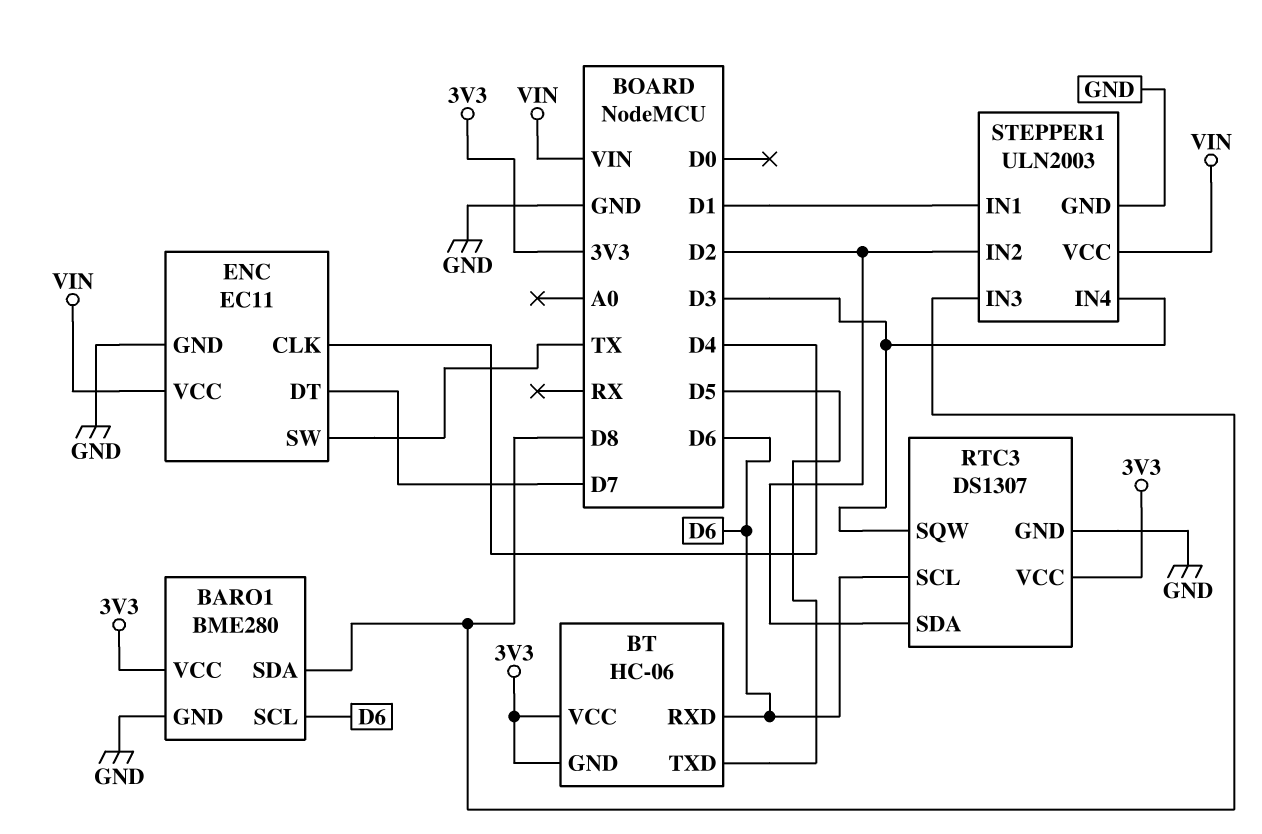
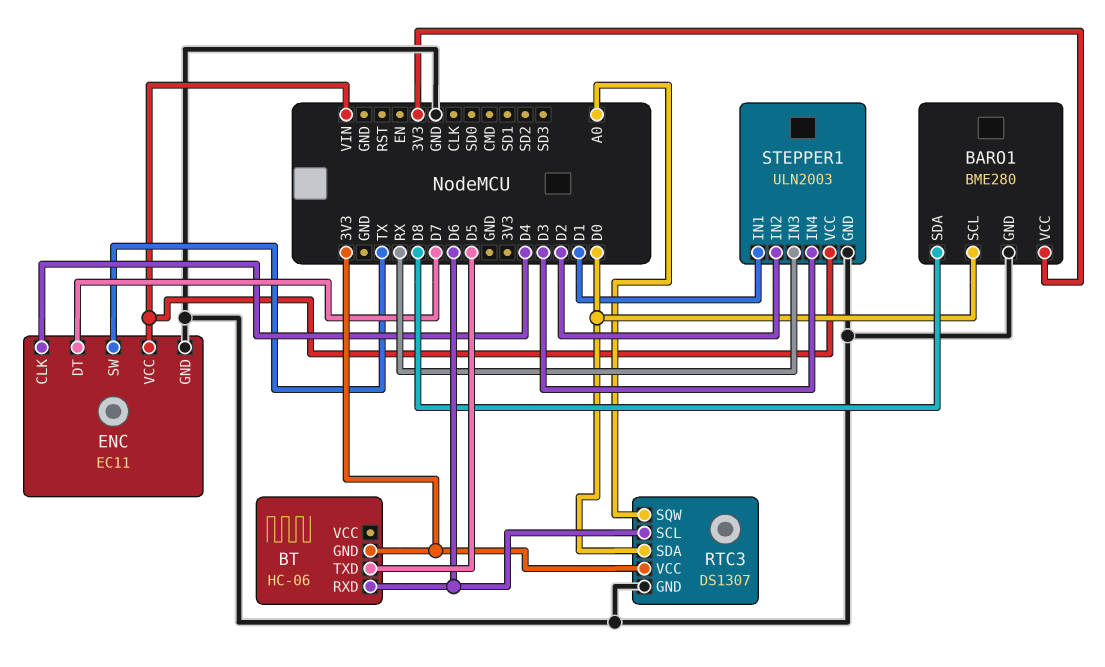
BARO1 pin SCL: D6 -> D0
BT pin VCC: 3V3 -> none
RTC3 pin SDA: D2 -> D0
RTC3 pin SQW: D3 -> A0
STEPPER1 pin IN3: D8 -> RX

